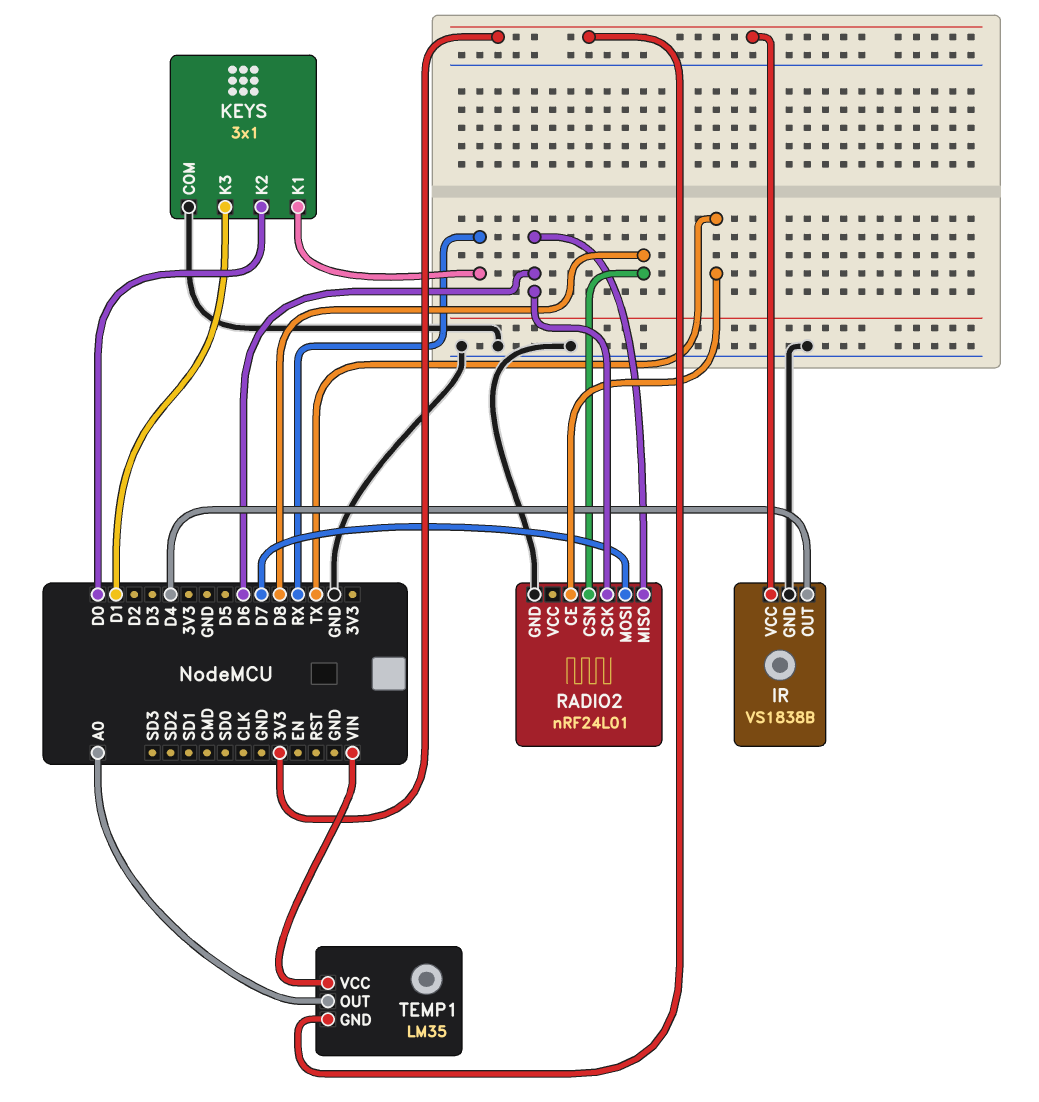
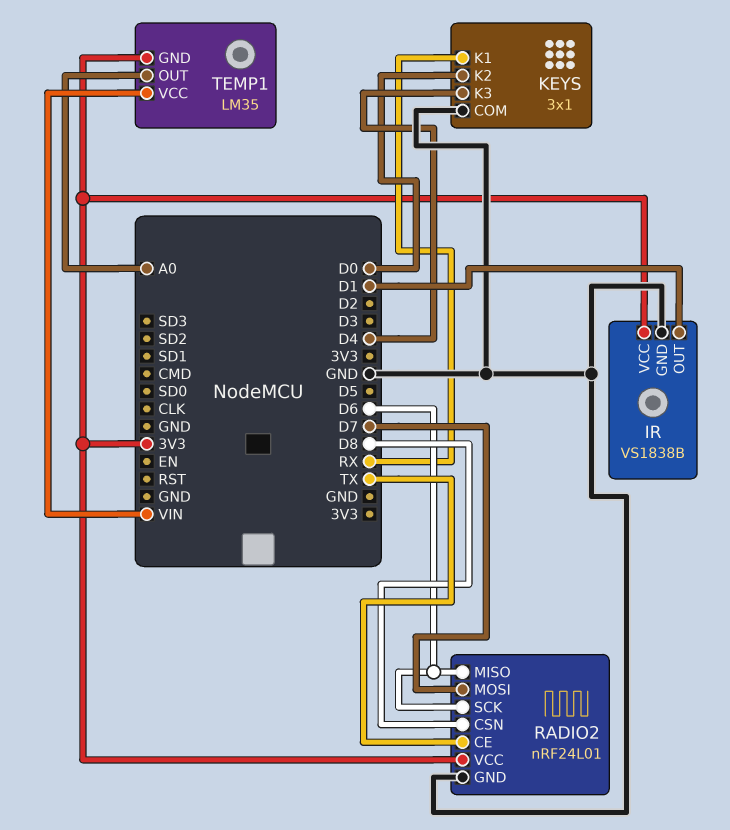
IR pin OUT: D4 -> D1
KEYS pin K3: D1 -> D4
RADIO2 pin VCC: none -> 3V3

